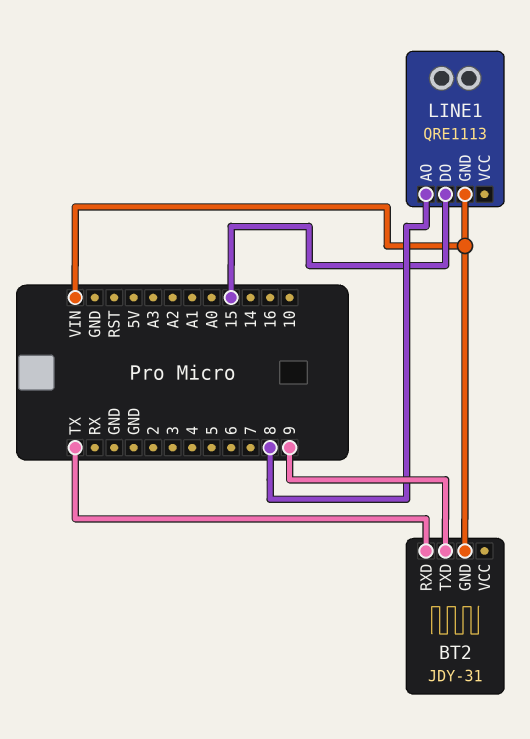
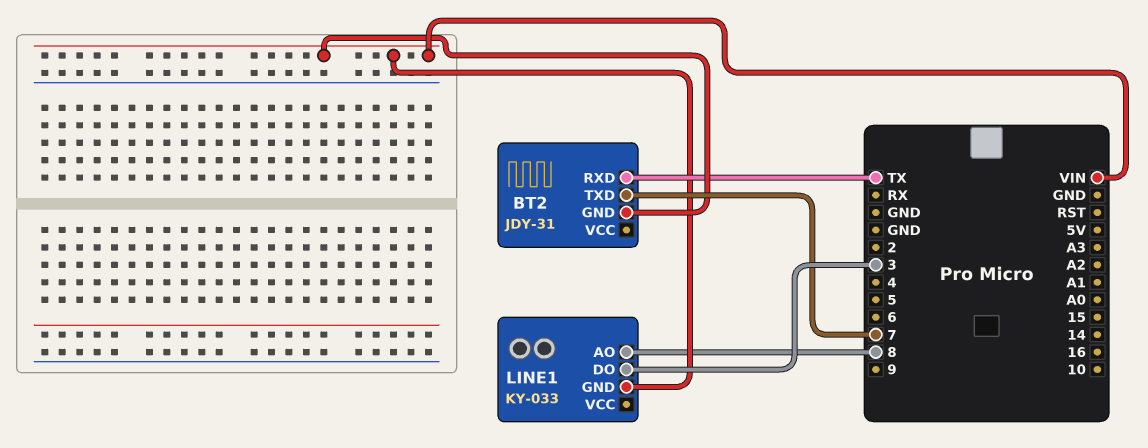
BT2 pin TXD: 9 -> 7
LINE1: QRE1113 -> KY-033
LINE1 pin DO: 15 -> 3

